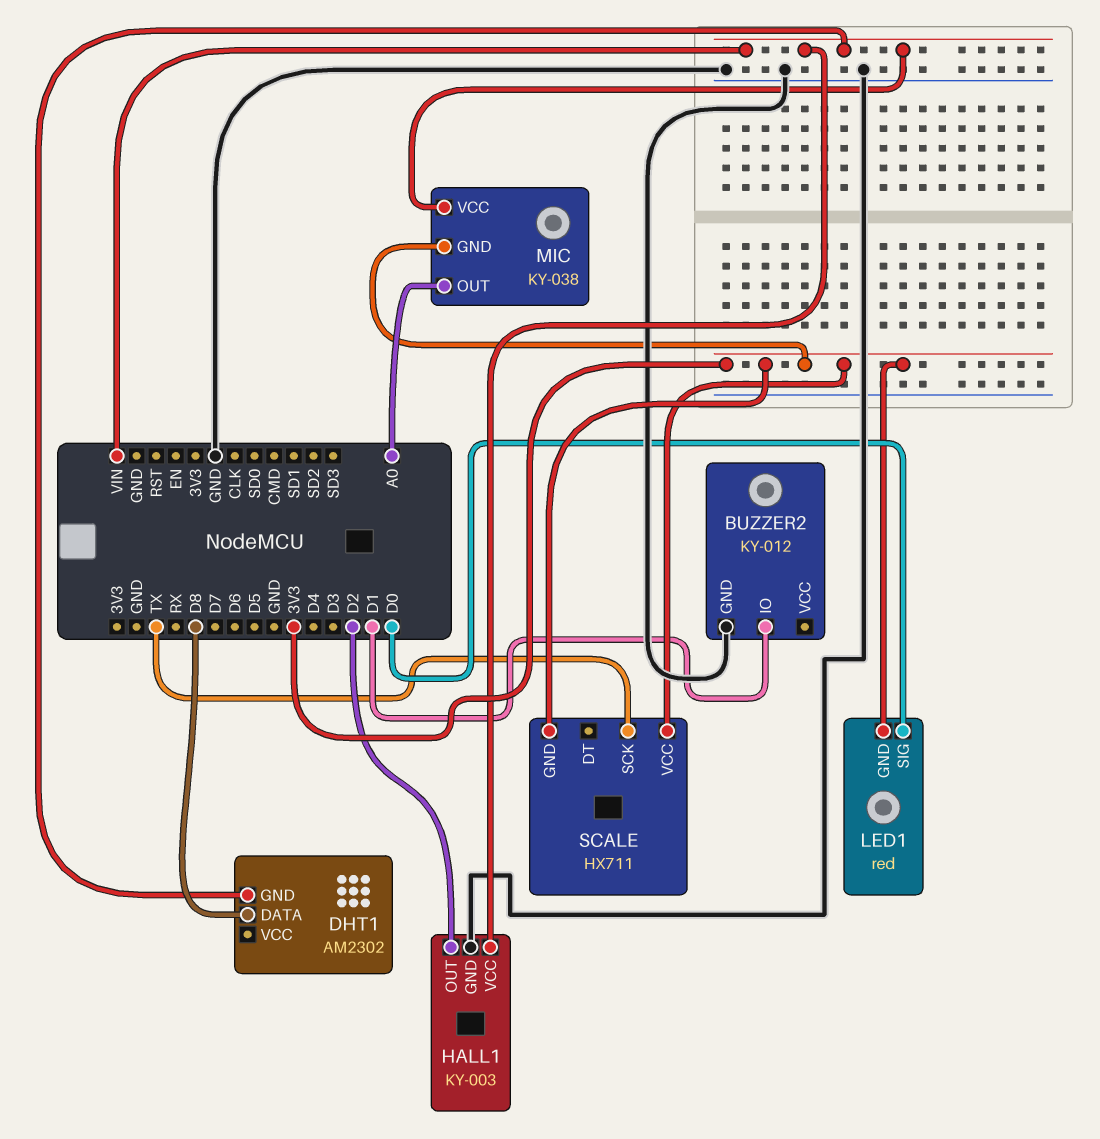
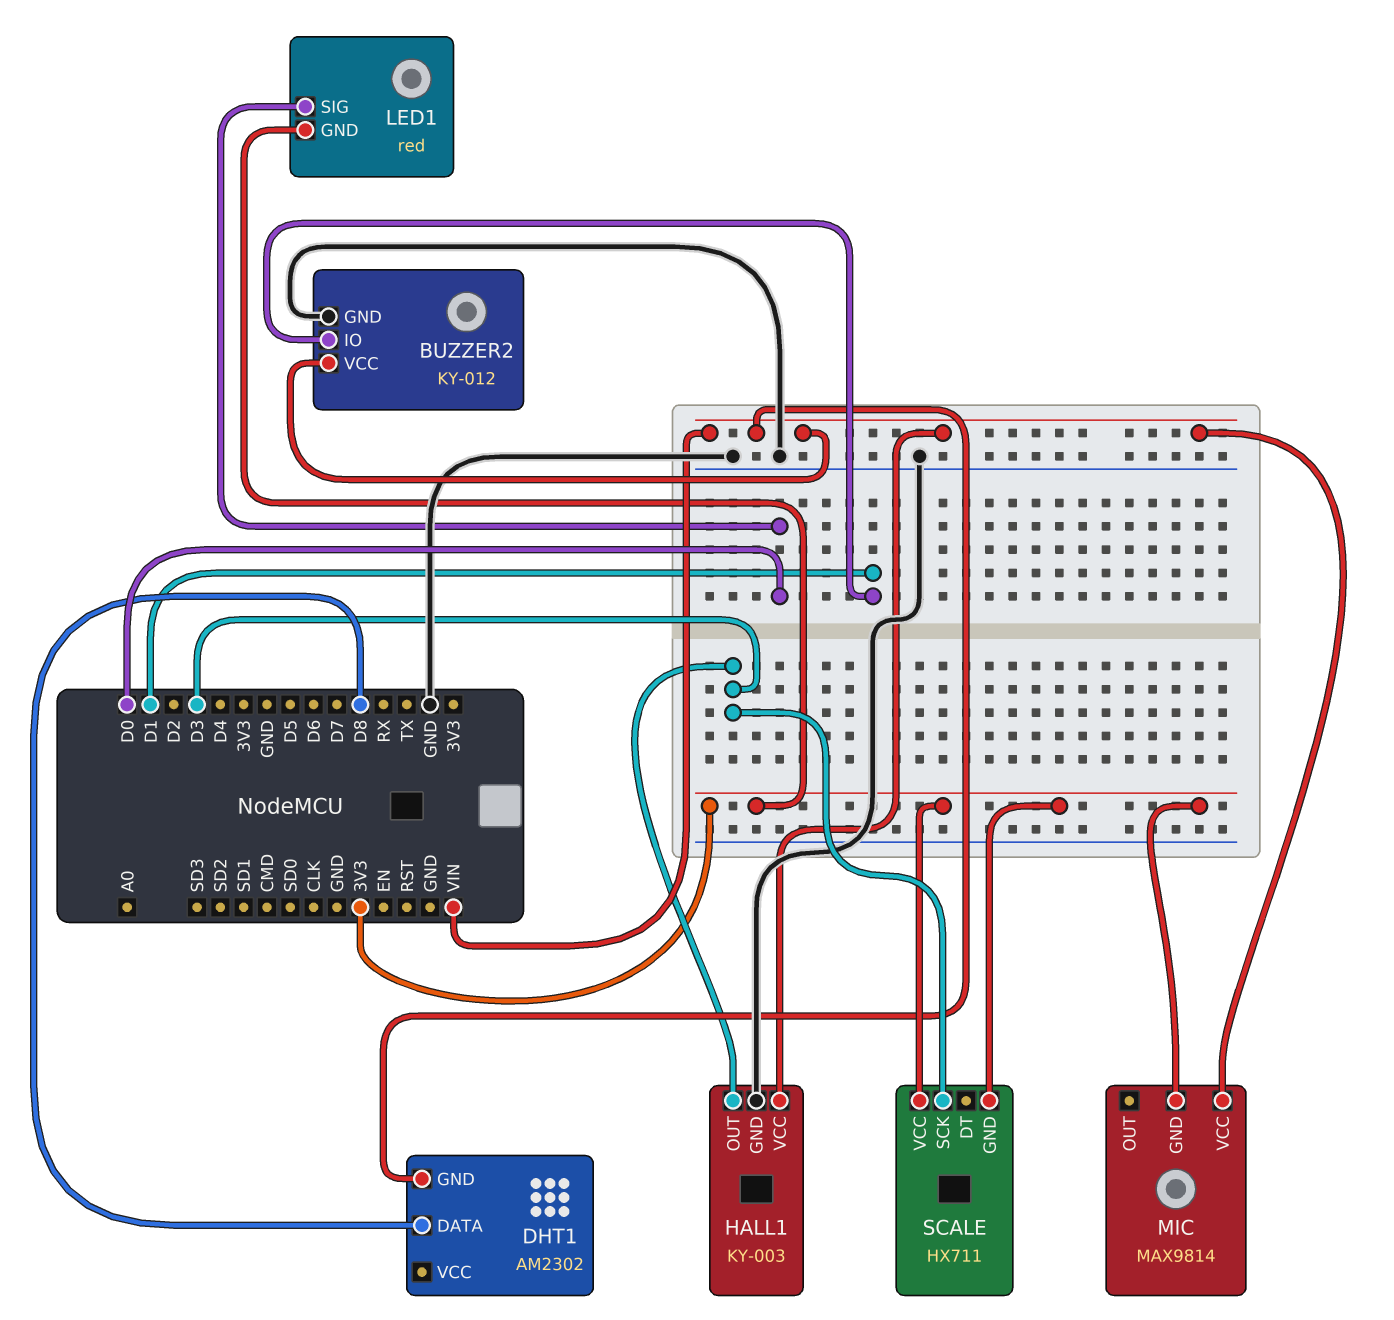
BUZZER2 pin VCC: none -> VIN
HALL1 pin OUT: D2 -> D3
MIC: KY-038 -> MAX9814
MIC pin OUT: A0 -> none
SCALE pin SCK: TX -> D3

